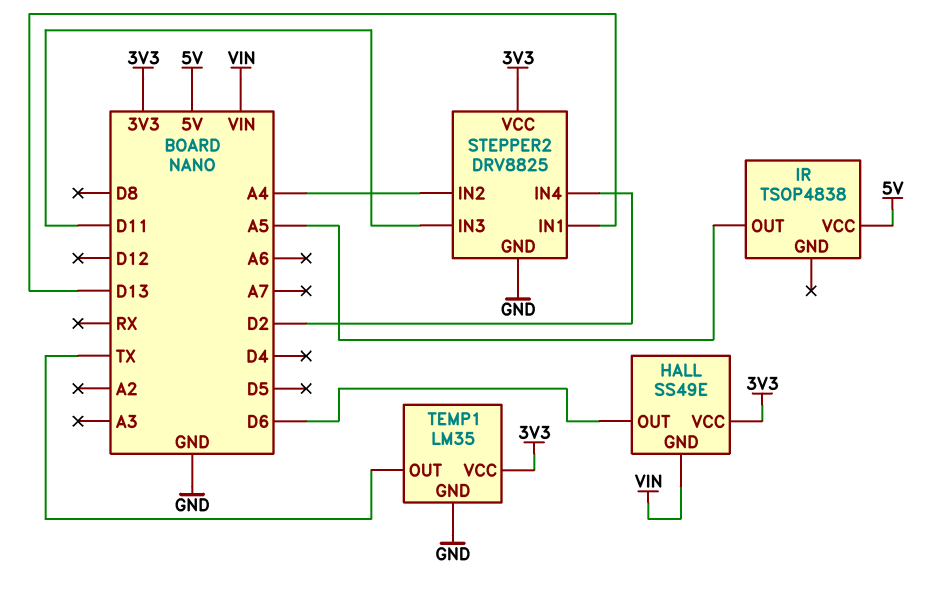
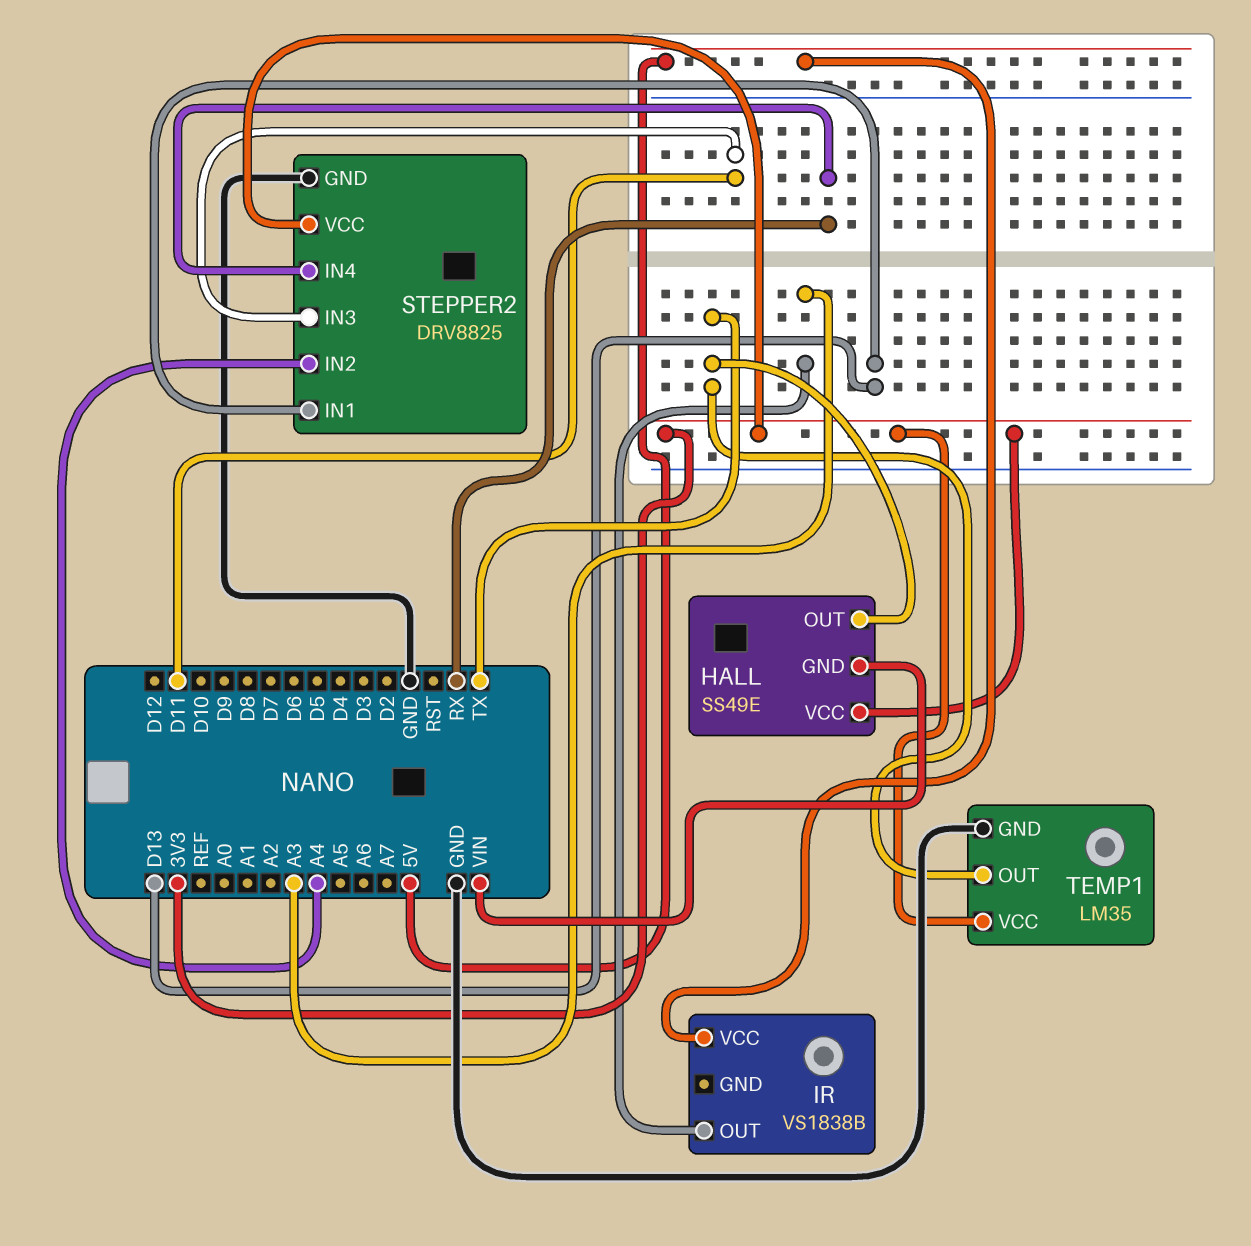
HALL pin OUT: D6 -> TX
IR: TSOP4838 -> VS1838B
IR pin OUT: A5 -> A3
STEPPER2 pin IN4: D2 -> RX

